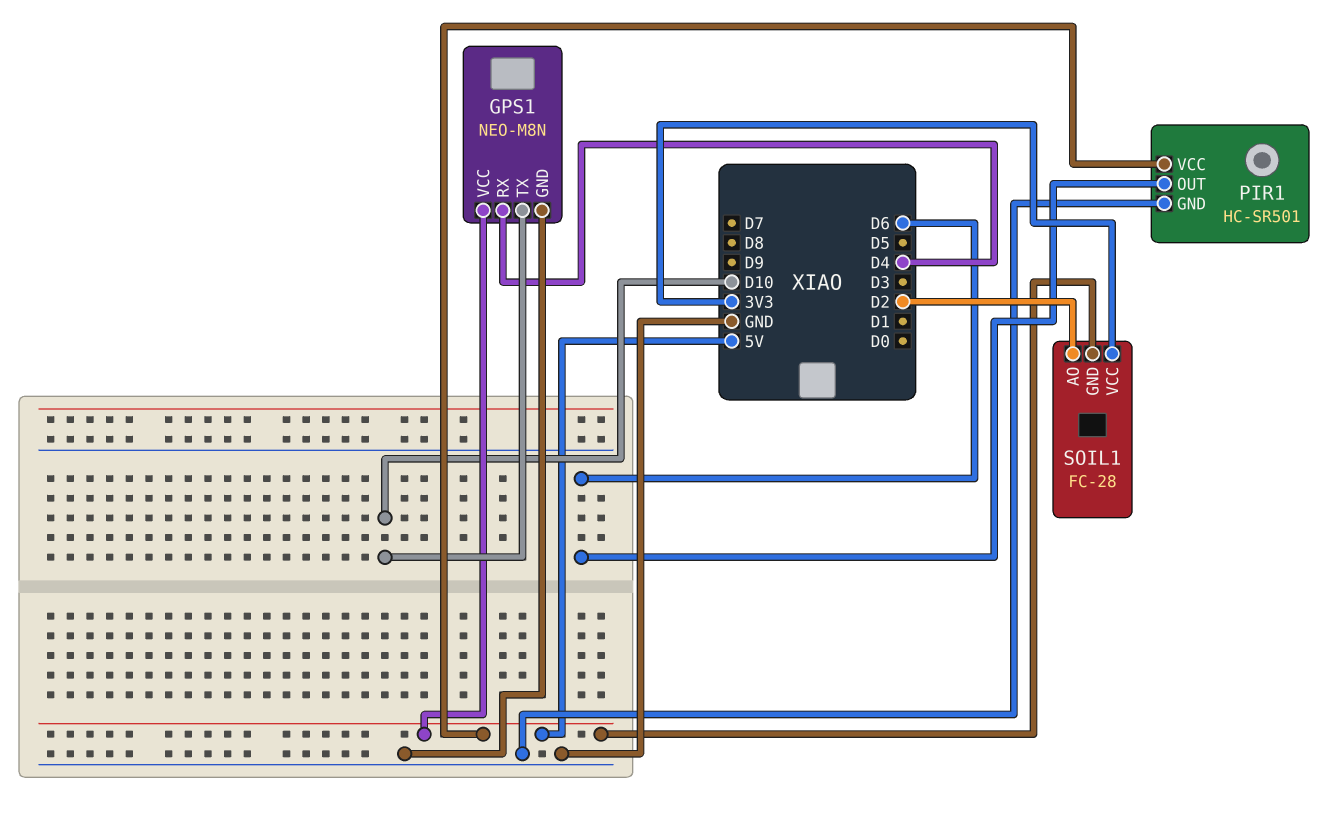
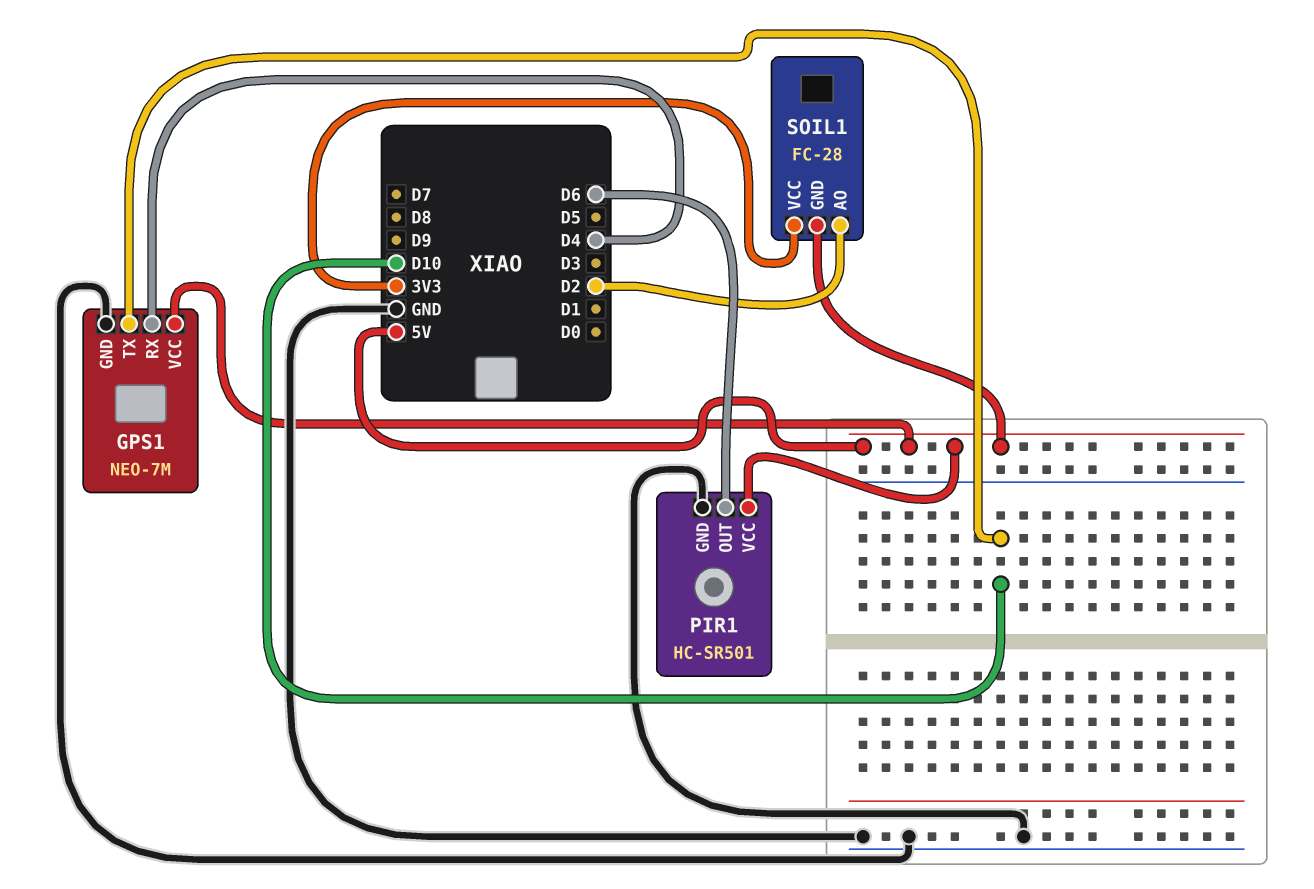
GPS1: NEO-M8N -> NEO-7M

